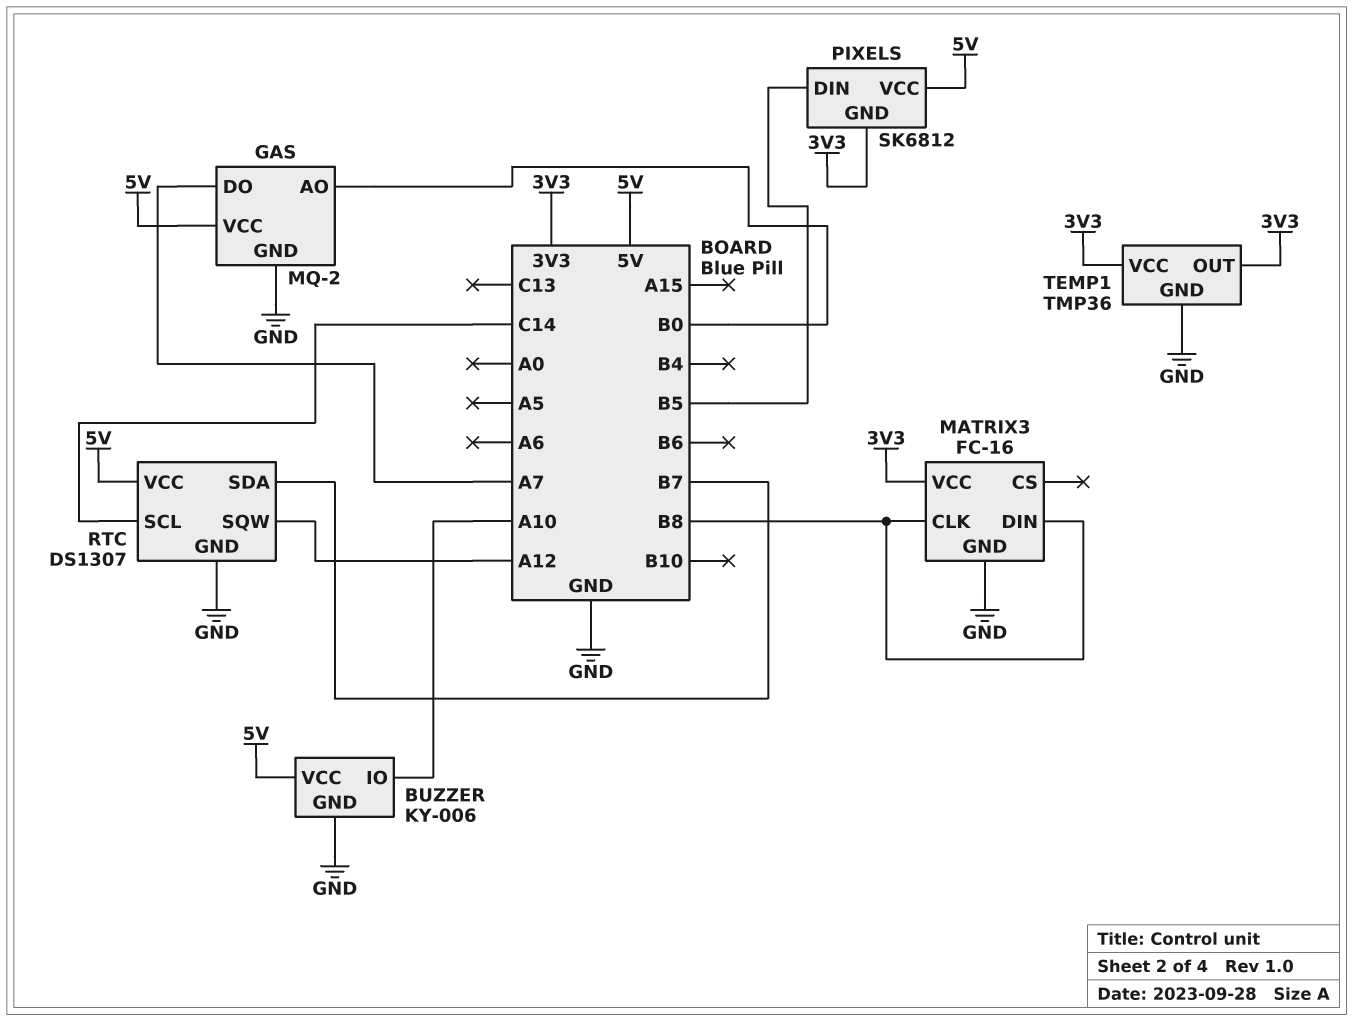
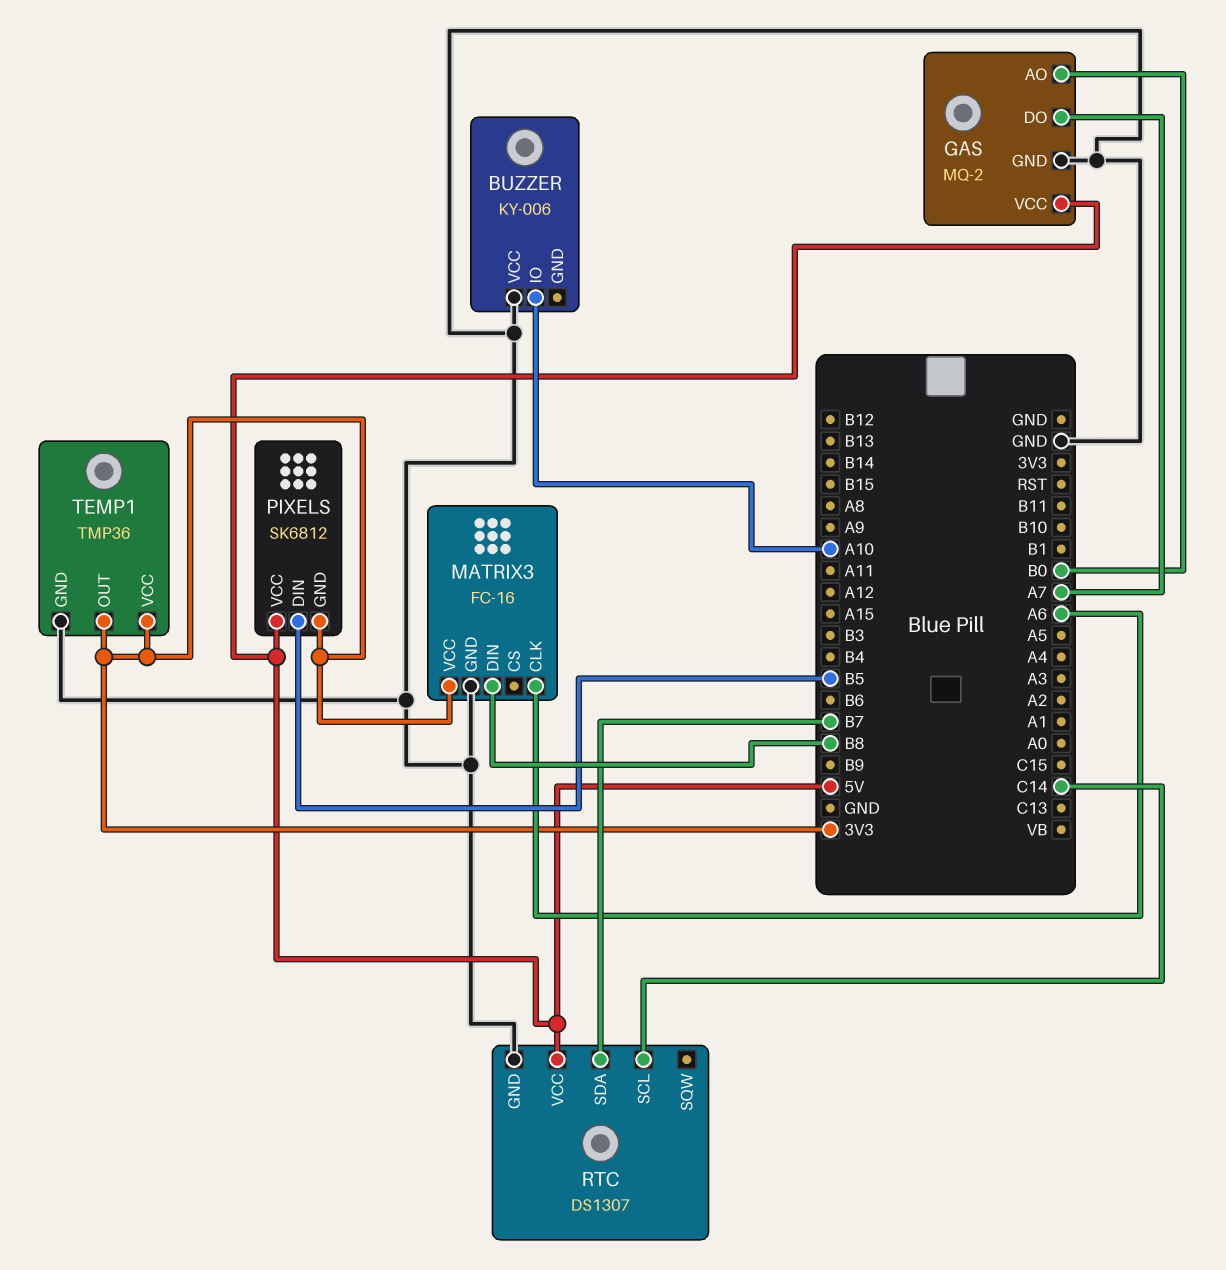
BUZZER pin GND: GND -> none
BUZZER pin VCC: 5V -> GND
MATRIX3 pin CLK: B8 -> A6
RTC pin SQW: A12 -> none

